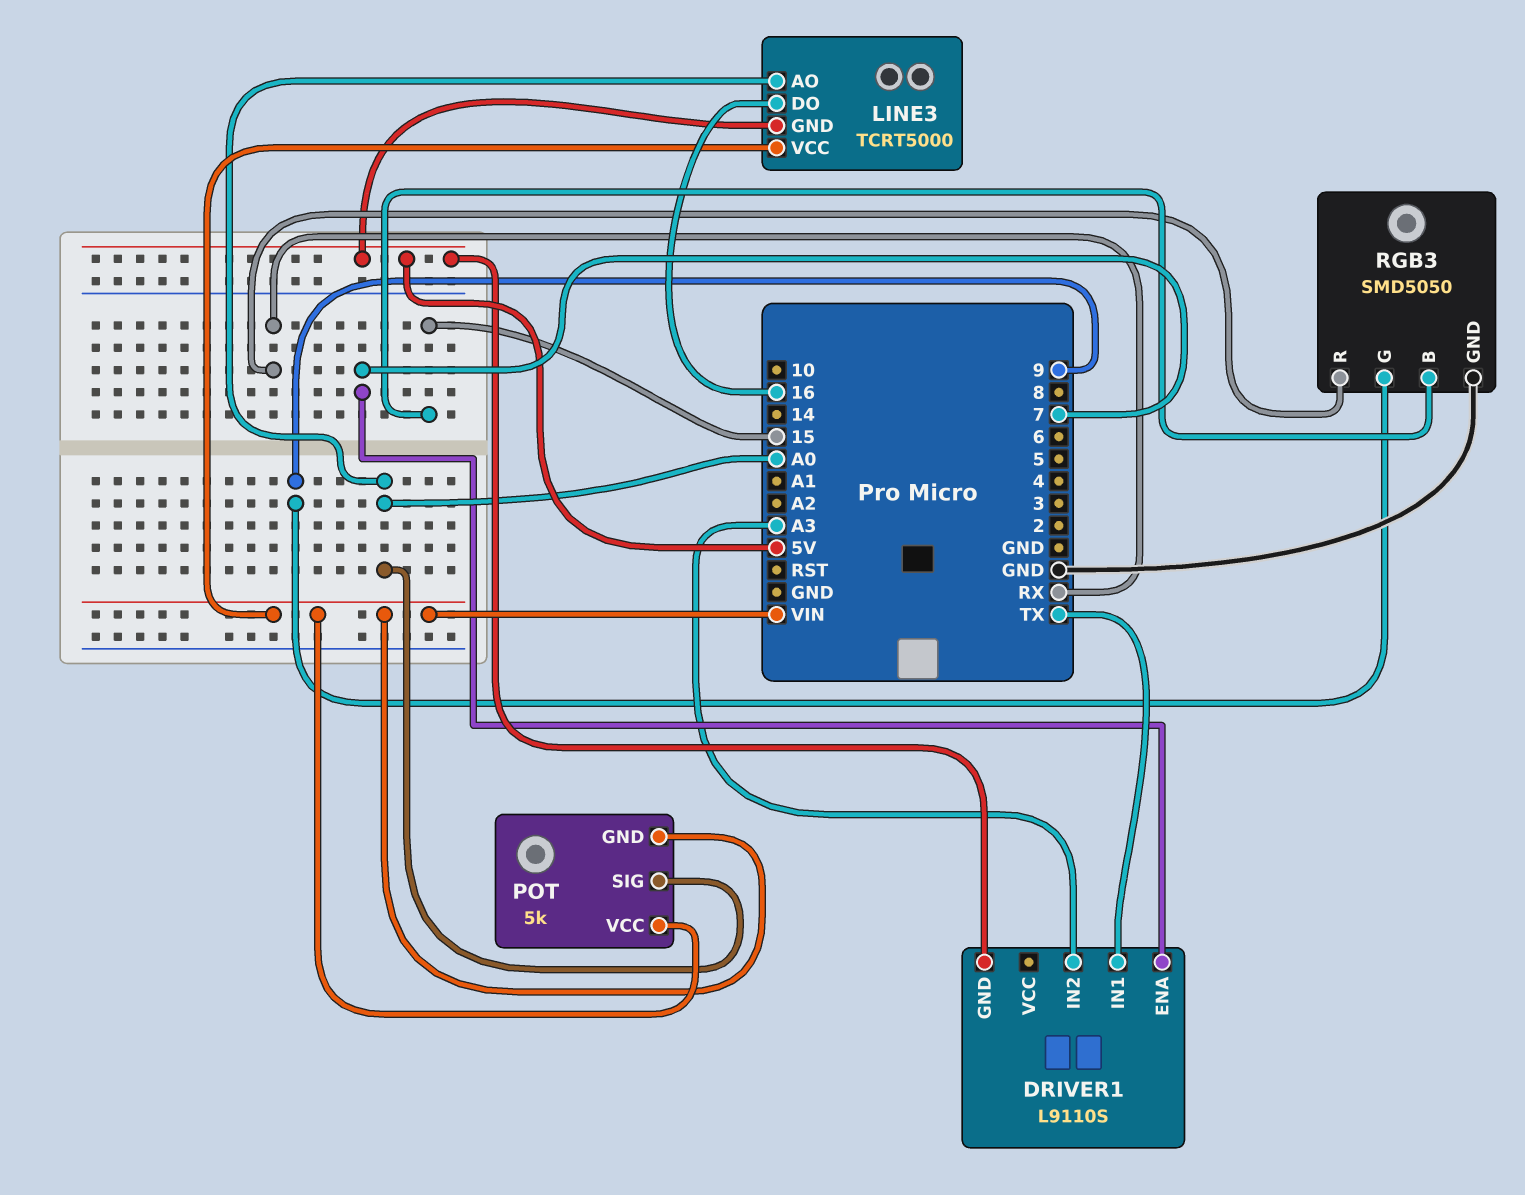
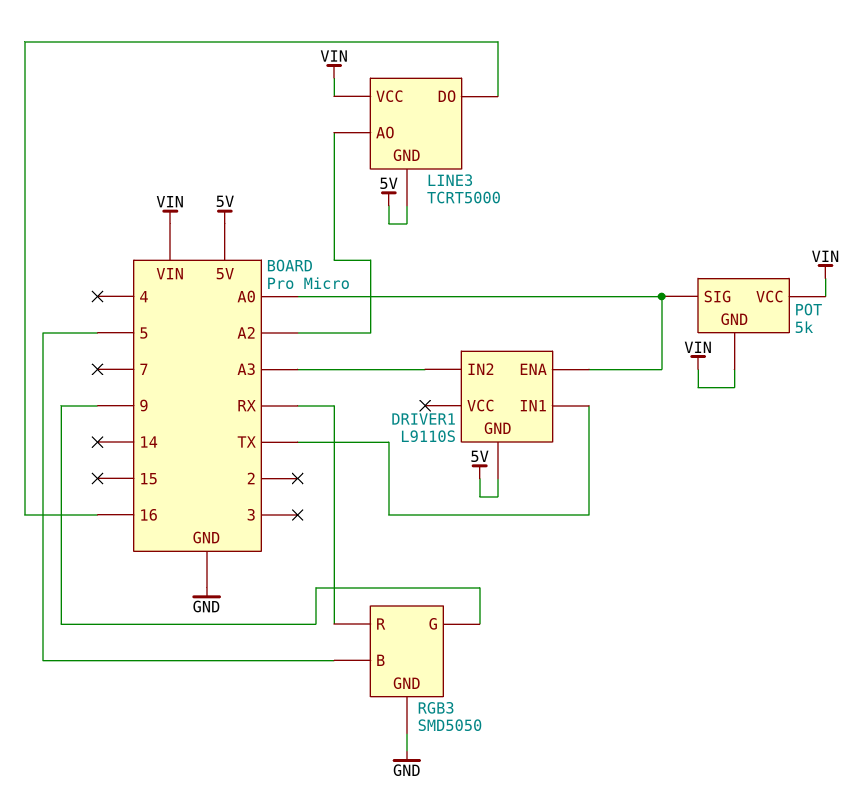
DRIVER1 pin ENA: 7 -> A0
LINE3 pin AO: A0 -> A2
RGB3 pin B: 15 -> 5

